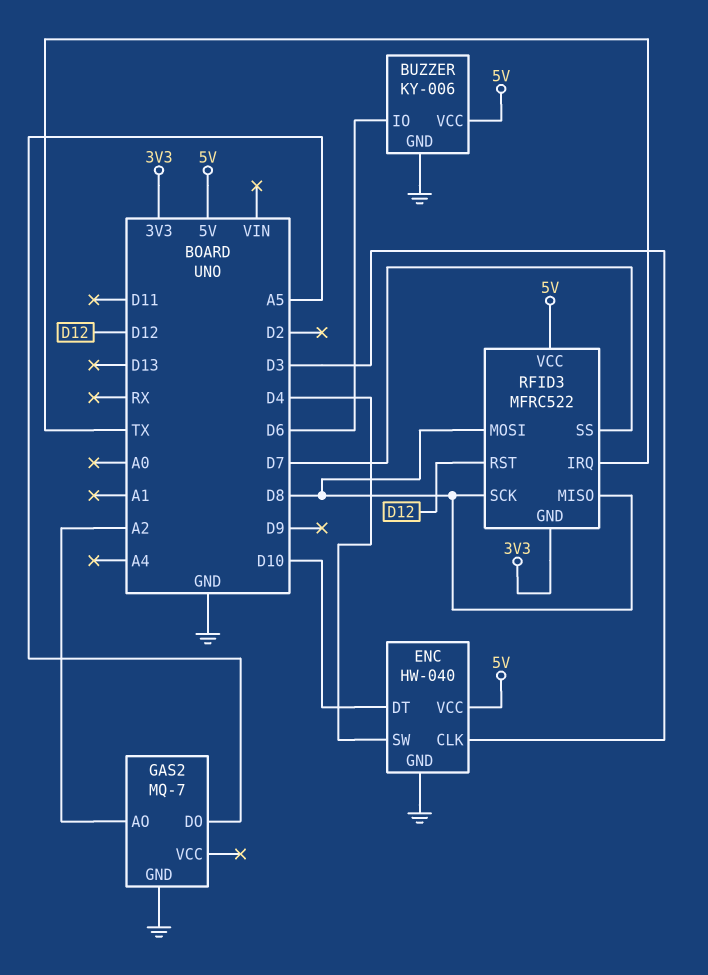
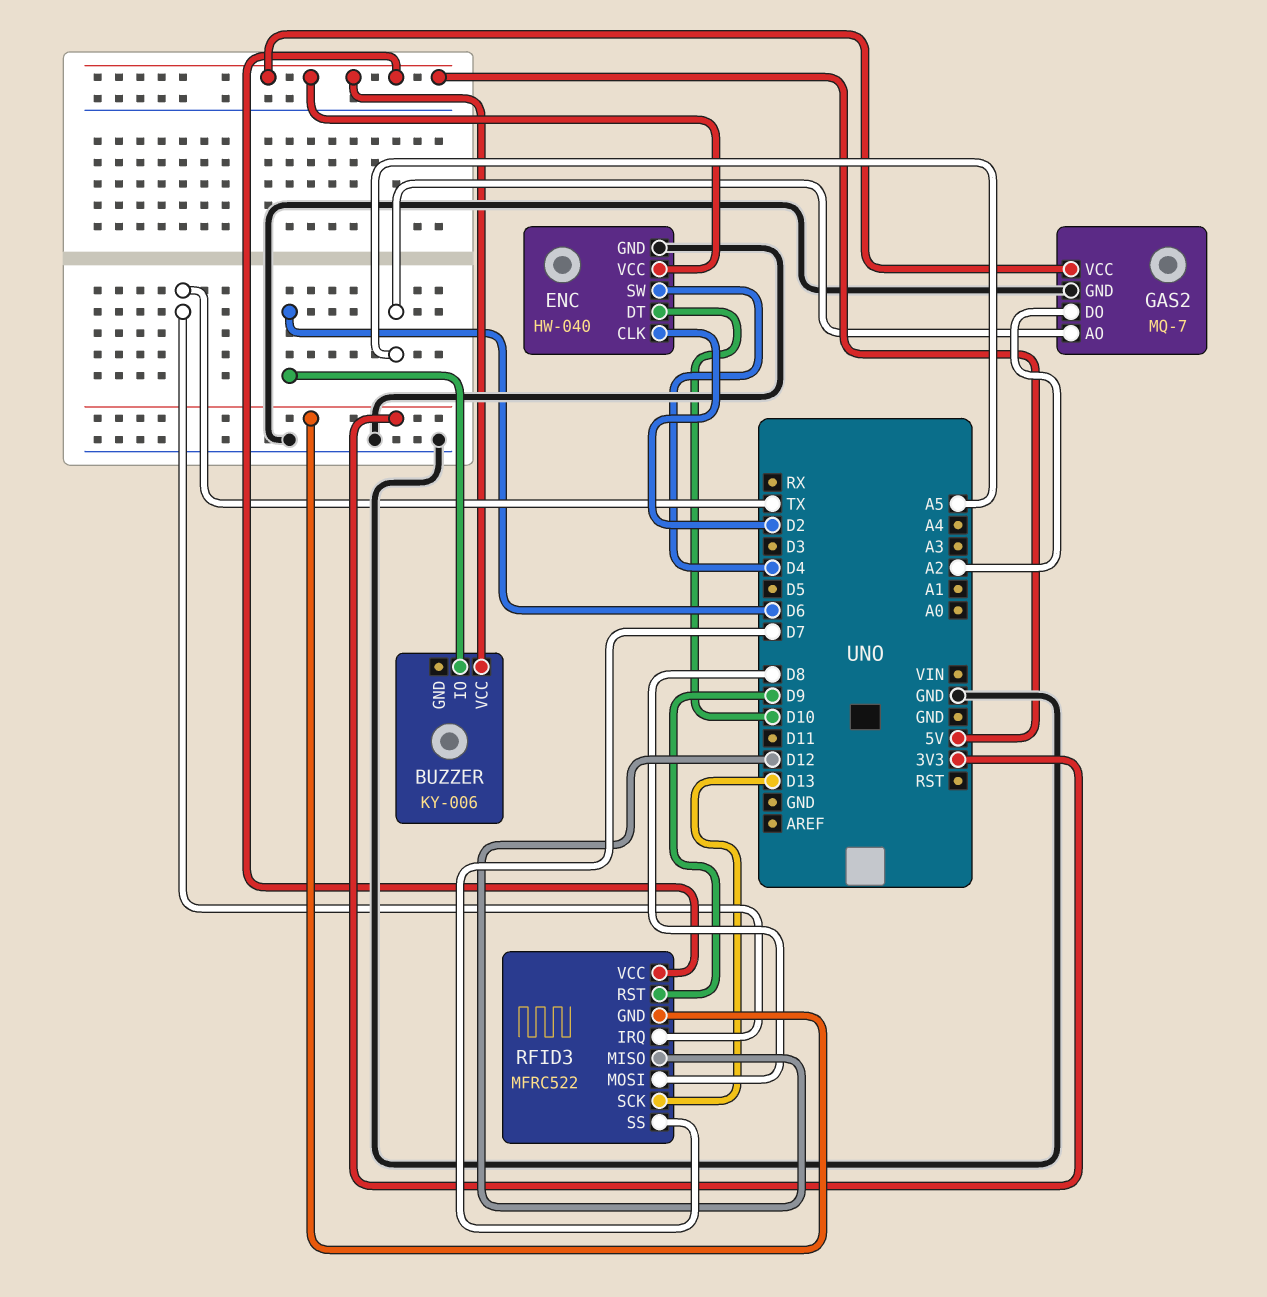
BUZZER pin GND: GND -> none
ENC pin CLK: D3 -> D2
GAS2 pin AO: A2 -> A5
GAS2 pin DO: A5 -> A2
GAS2 pin VCC: none -> 5V
RFID3 pin MISO: D8 -> D12
RFID3 pin RST: D12 -> D9
RFID3 pin SCK: D8 -> D13

